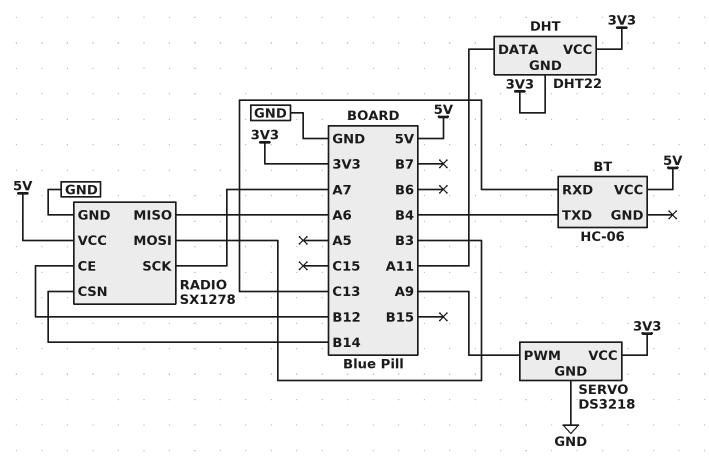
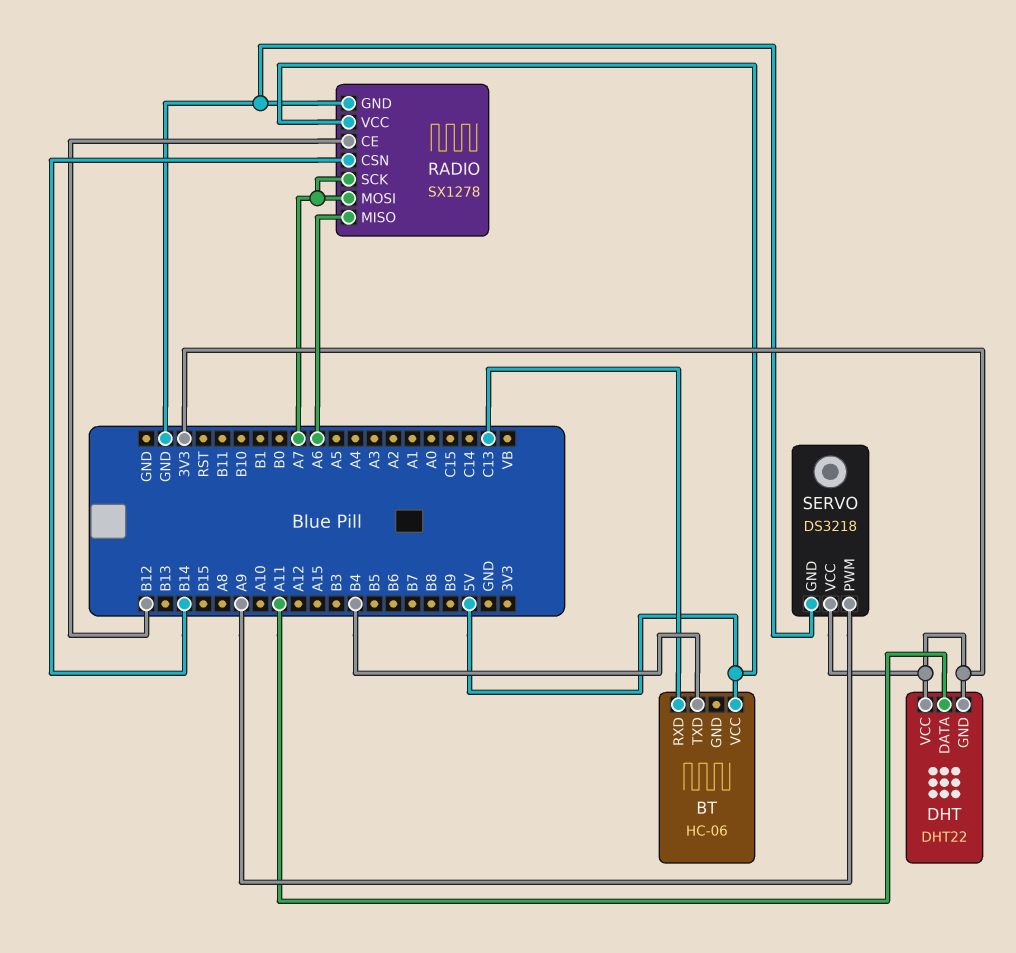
RADIO pin MOSI: B3 -> A7

